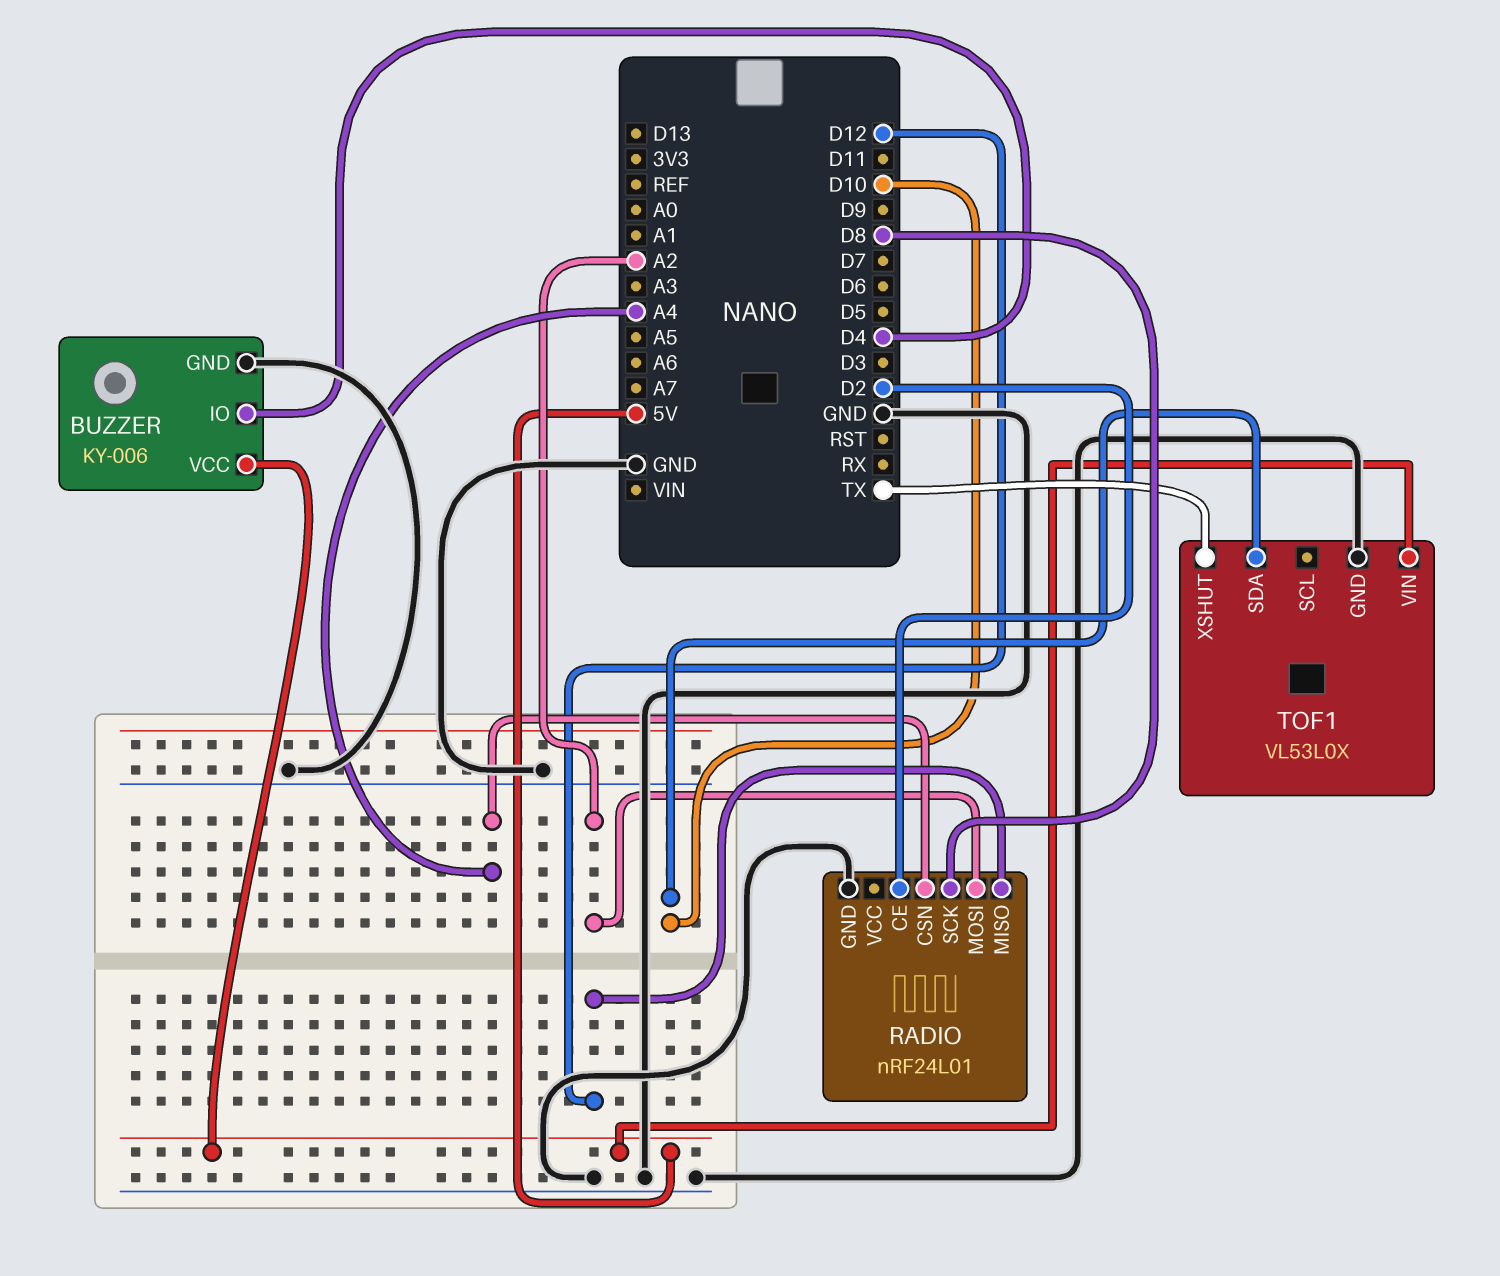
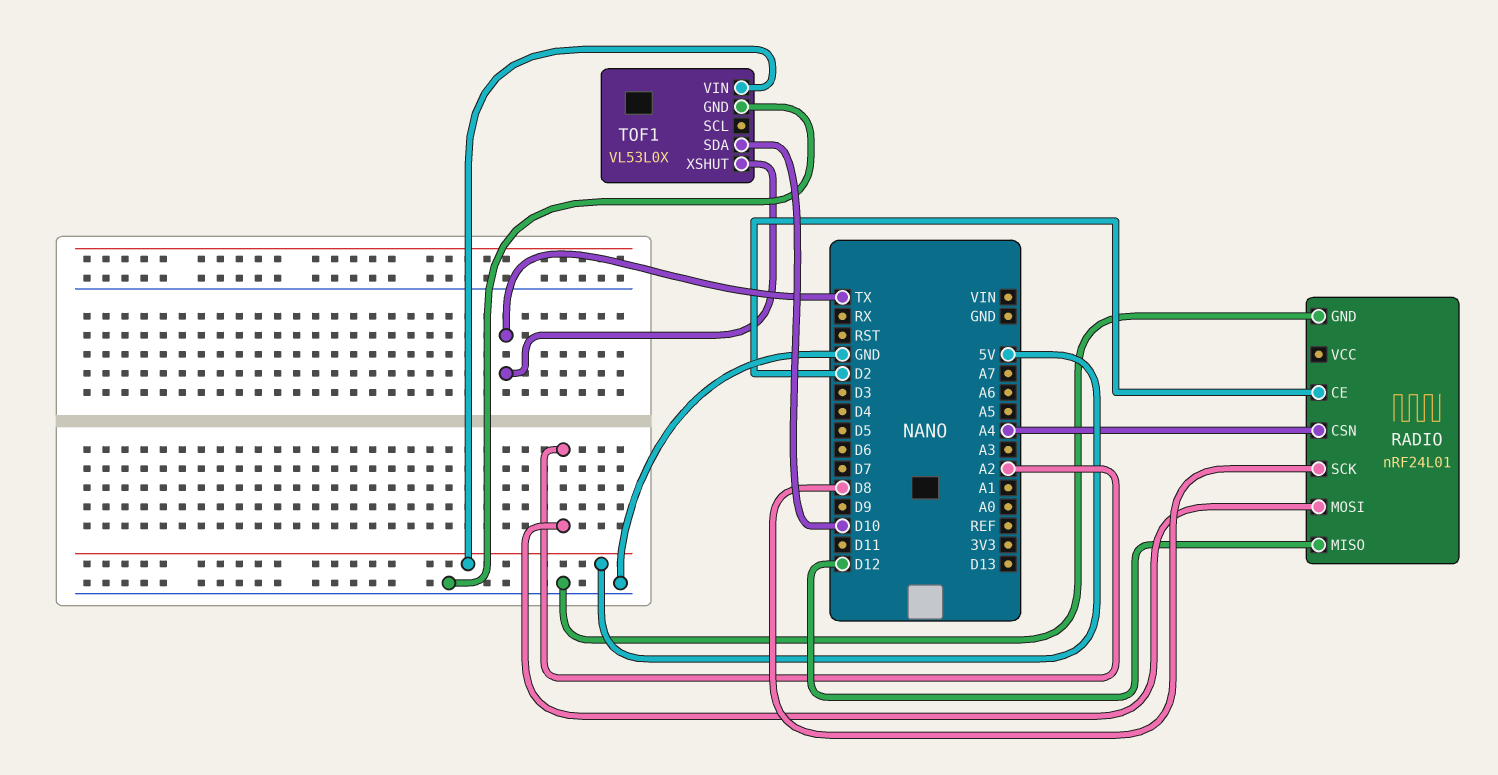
BUZZER: KY-006 -> none
BUZZER pin GND: GND -> none
BUZZER pin IO: D4 -> none
BUZZER pin VCC: 5V -> none

